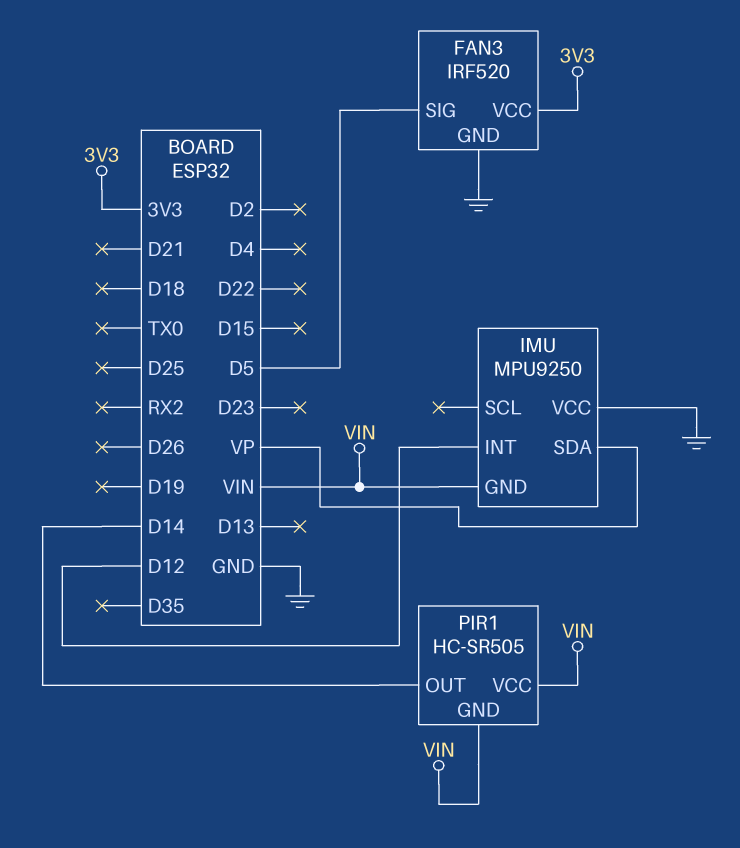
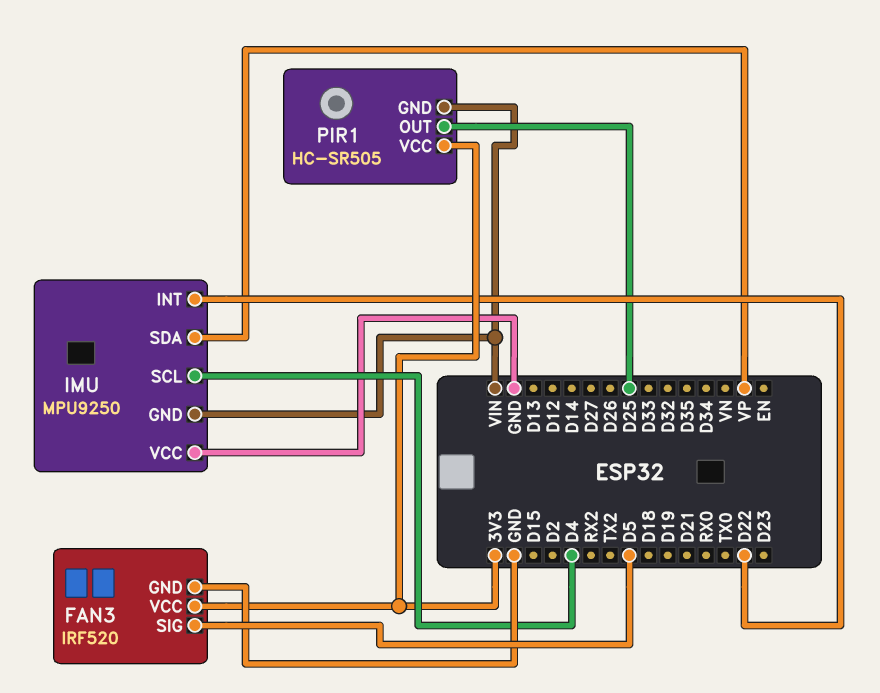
IMU pin INT: D12 -> D22
IMU pin SCL: none -> D4
PIR1 pin OUT: D14 -> D25
PIR1 pin VCC: VIN -> 3V3

